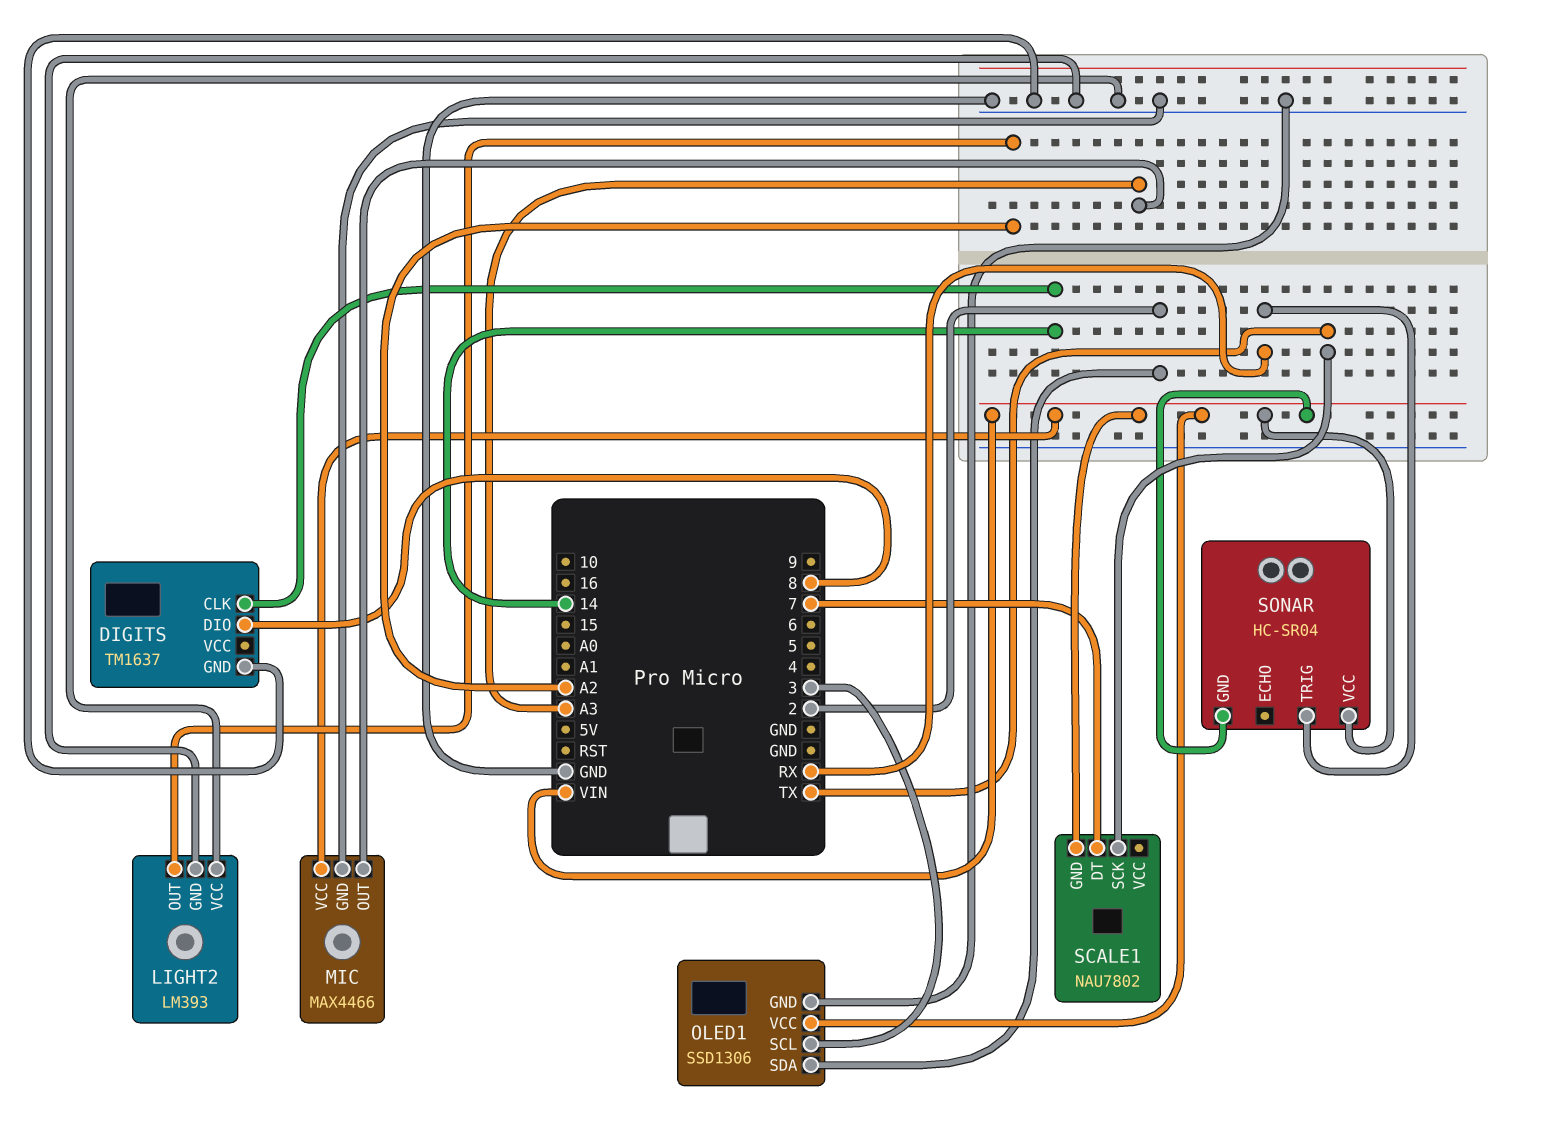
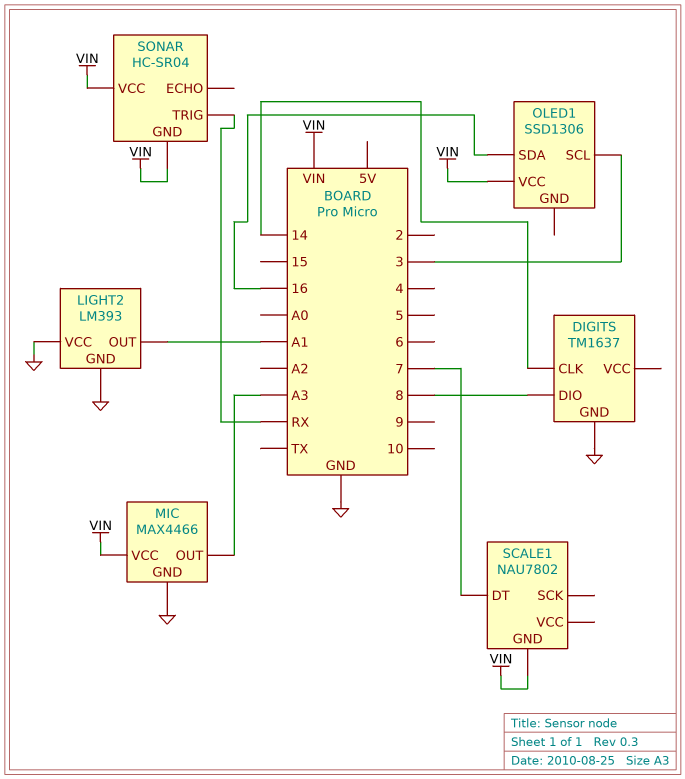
LIGHT2 pin OUT: A2 -> A1
OLED1 pin GND: GND -> none
OLED1 pin SDA: 2 -> 16
SCALE1 pin SCK: TX -> none

